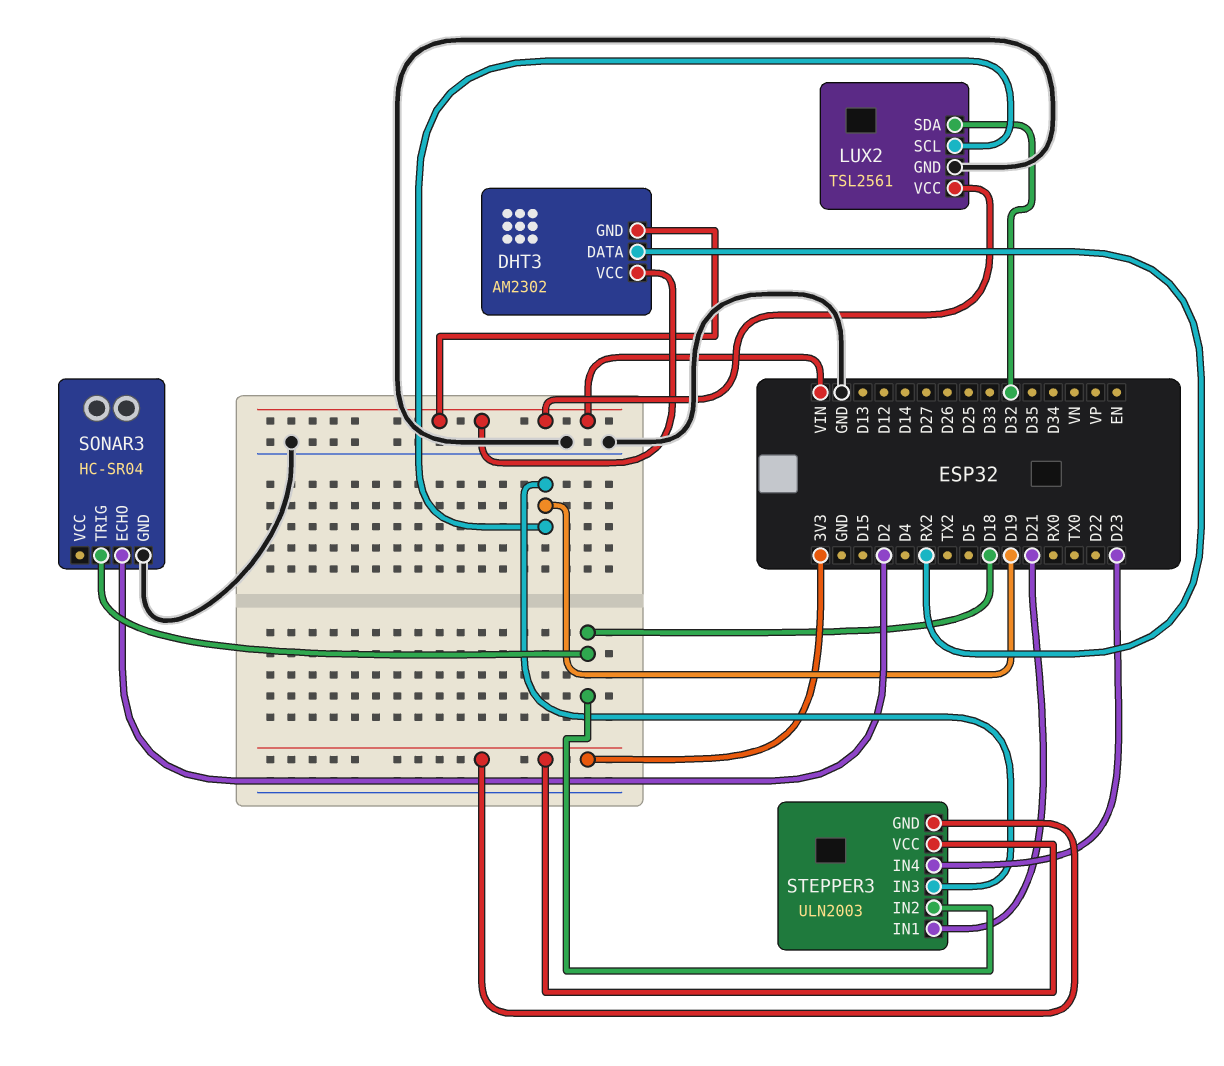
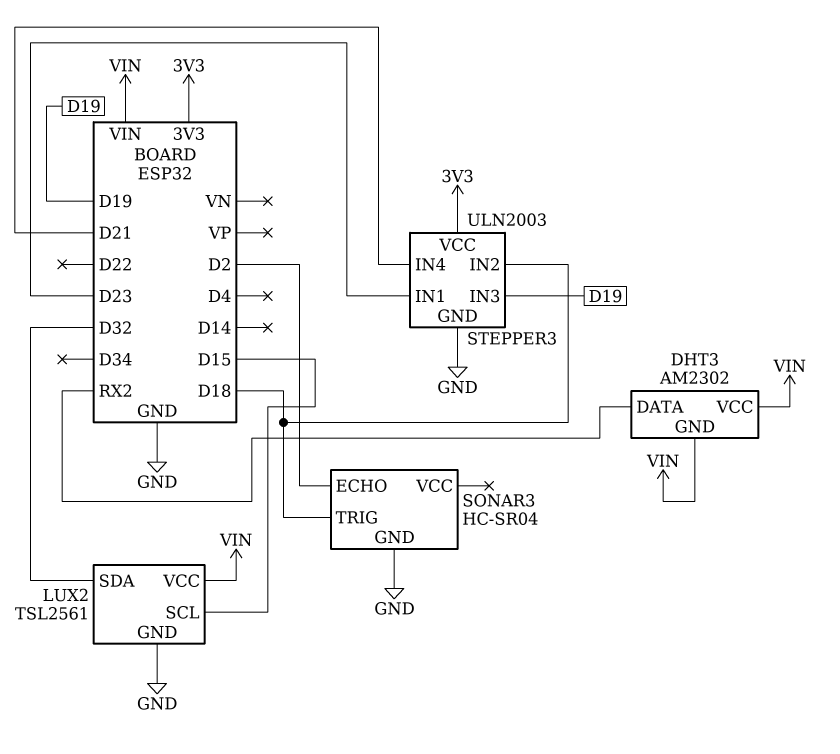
LUX2 pin SCL: D19 -> D15
STEPPER3 pin GND: 3V3 -> GND
STEPPER3 pin IN1: D21 -> D23
STEPPER3 pin IN4: D23 -> D21

